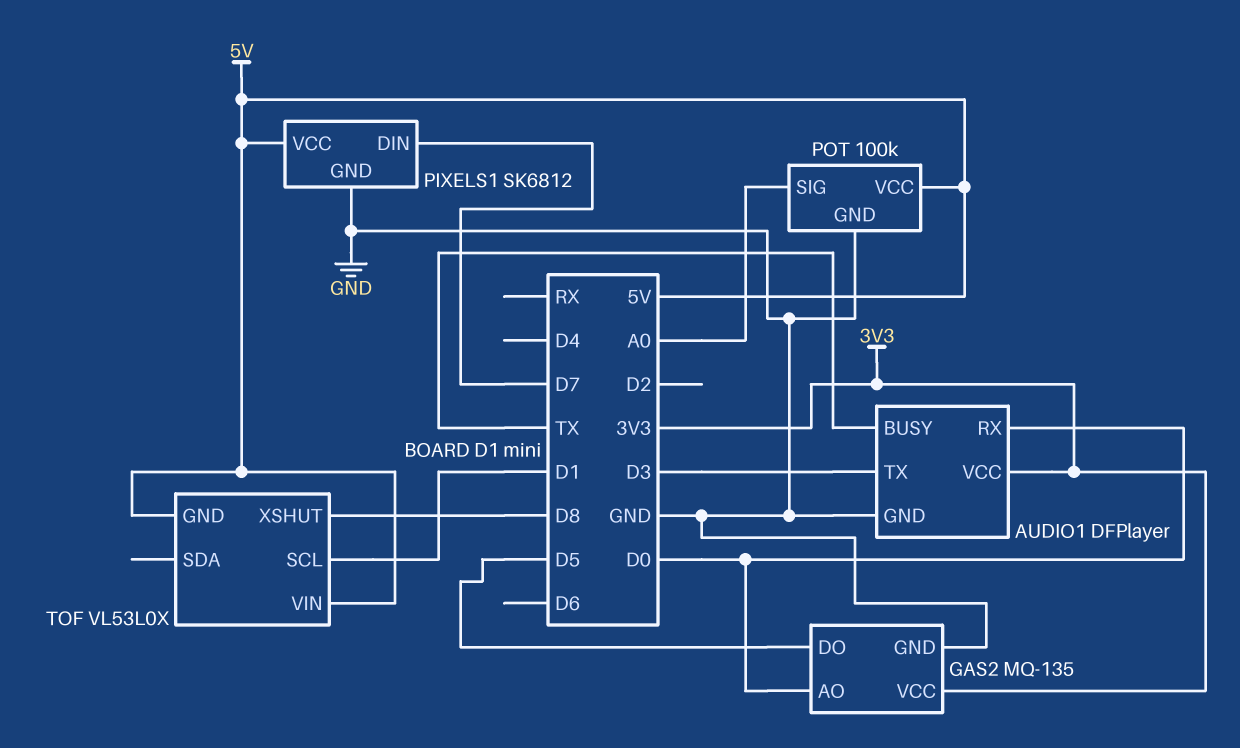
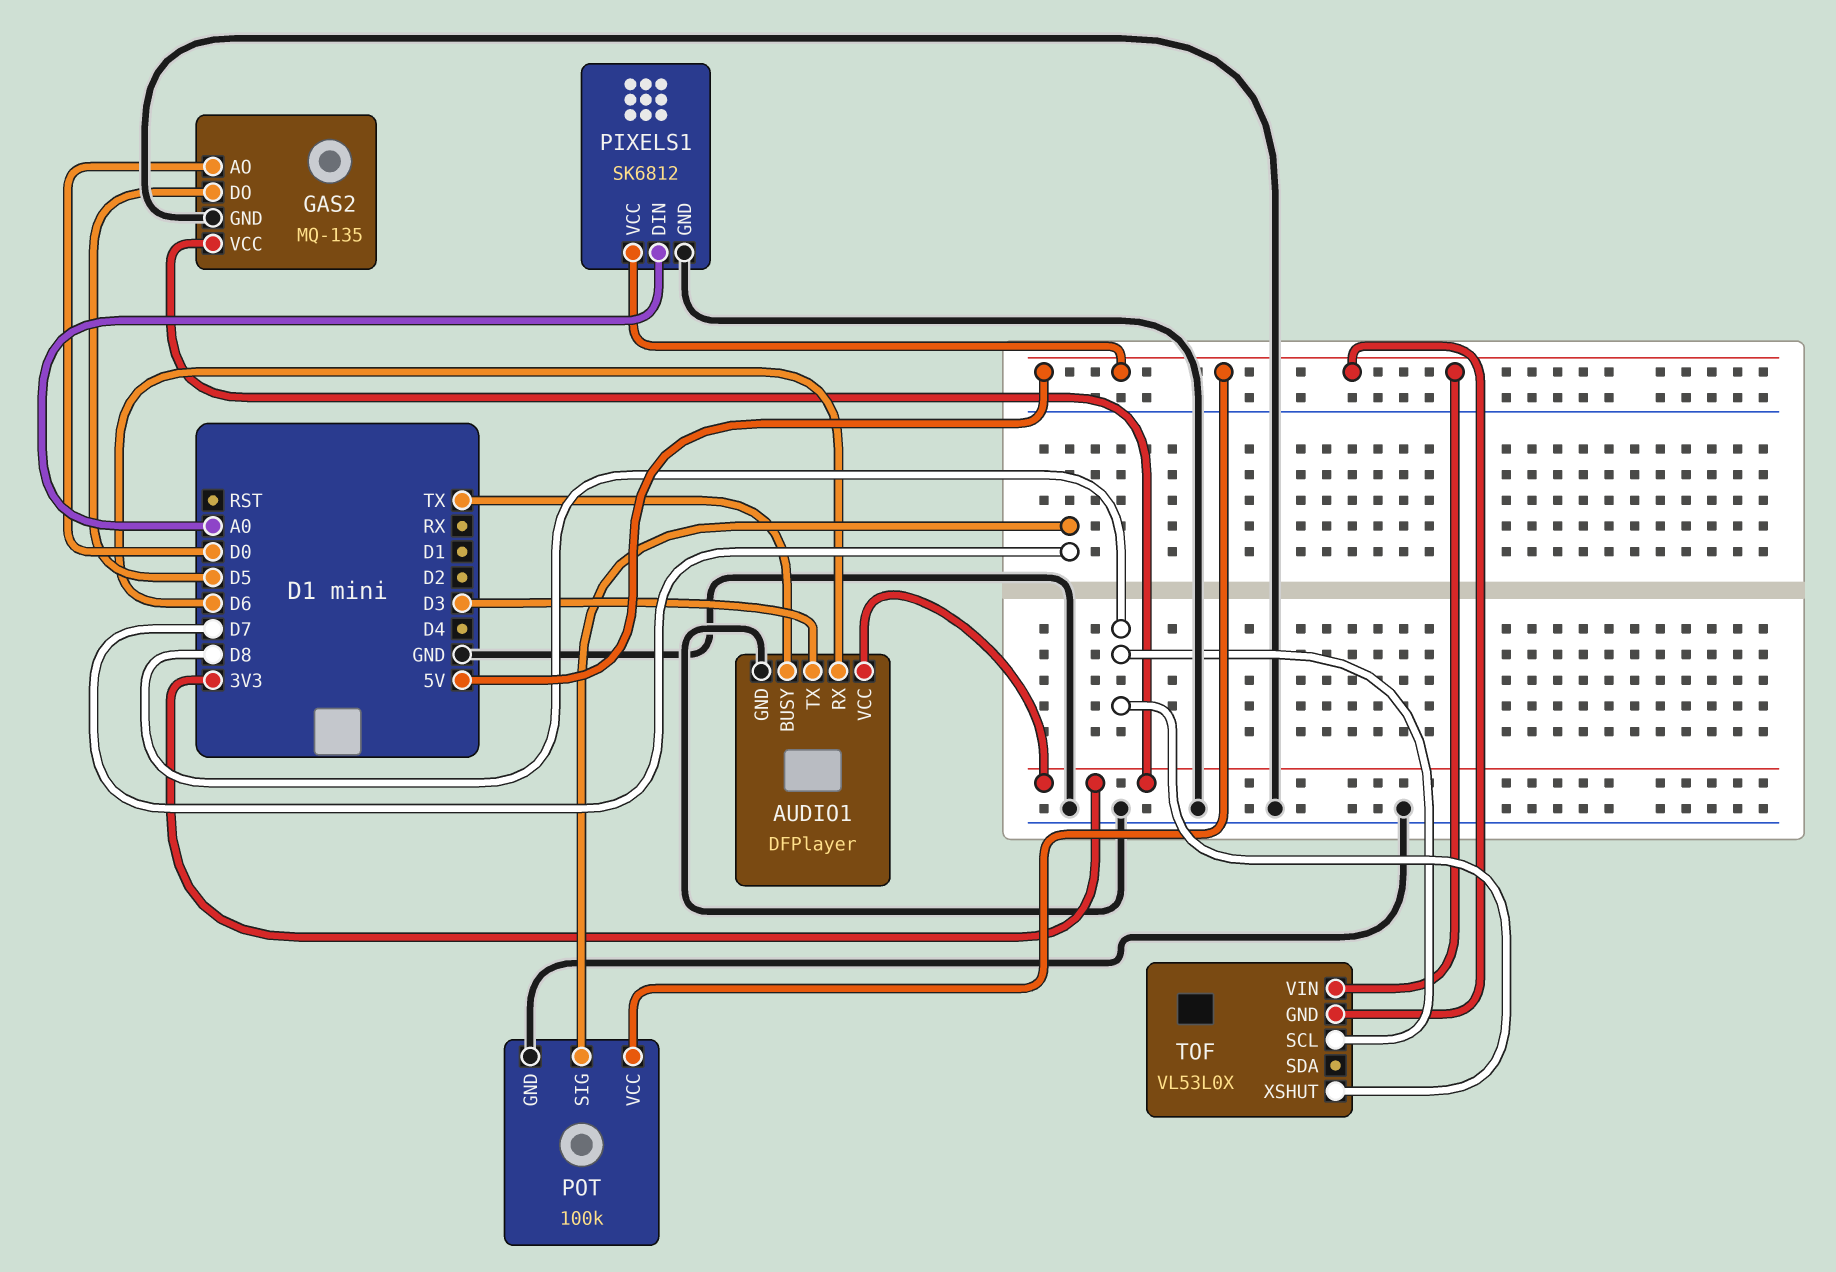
AUDIO1 pin RX: D0 -> D6
PIXELS1 pin DIN: D7 -> A0
POT pin SIG: A0 -> D7
TOF pin SCL: D1 -> D8

